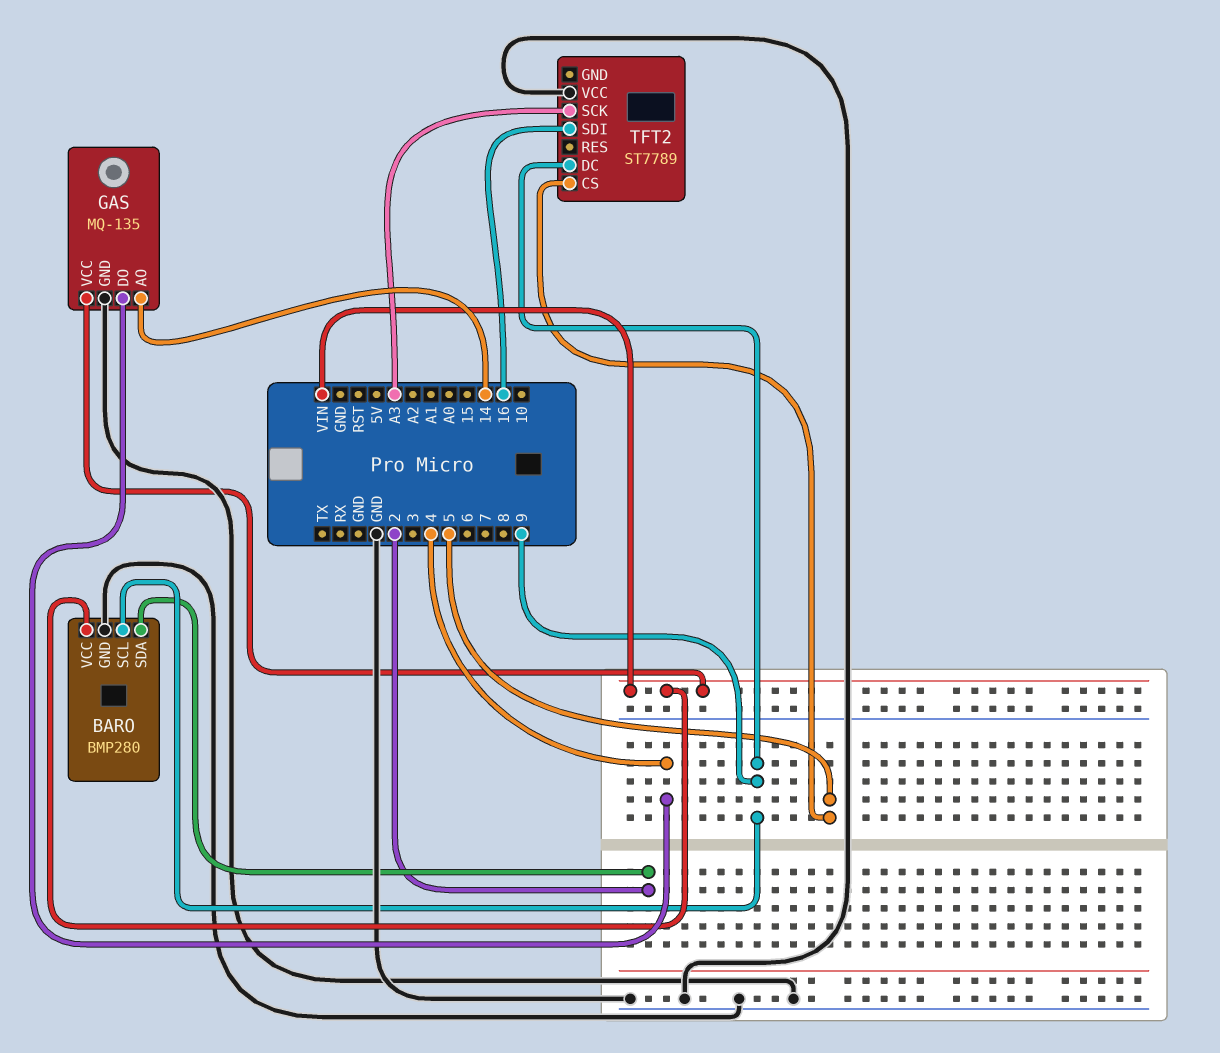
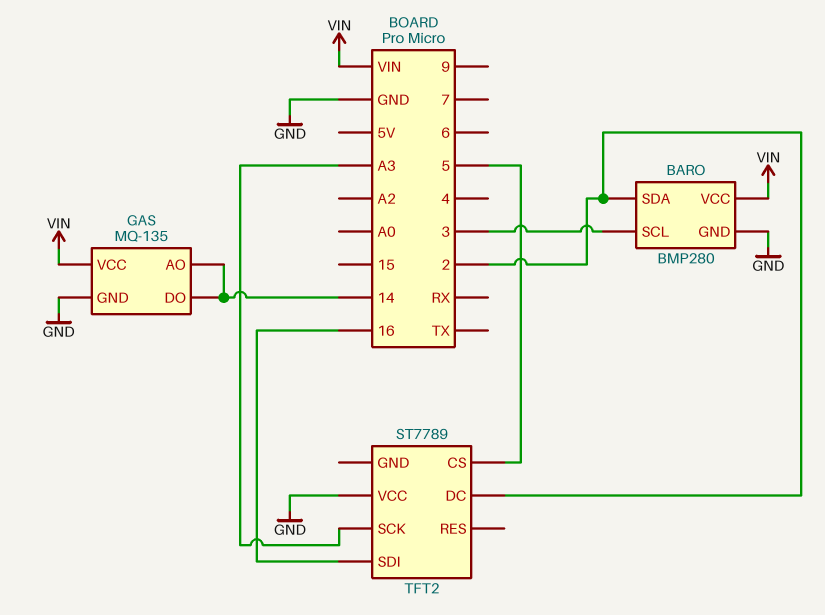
BARO pin SCL: 9 -> 3
GAS pin DO: 4 -> 14
TFT2 pin DC: 9 -> 2

